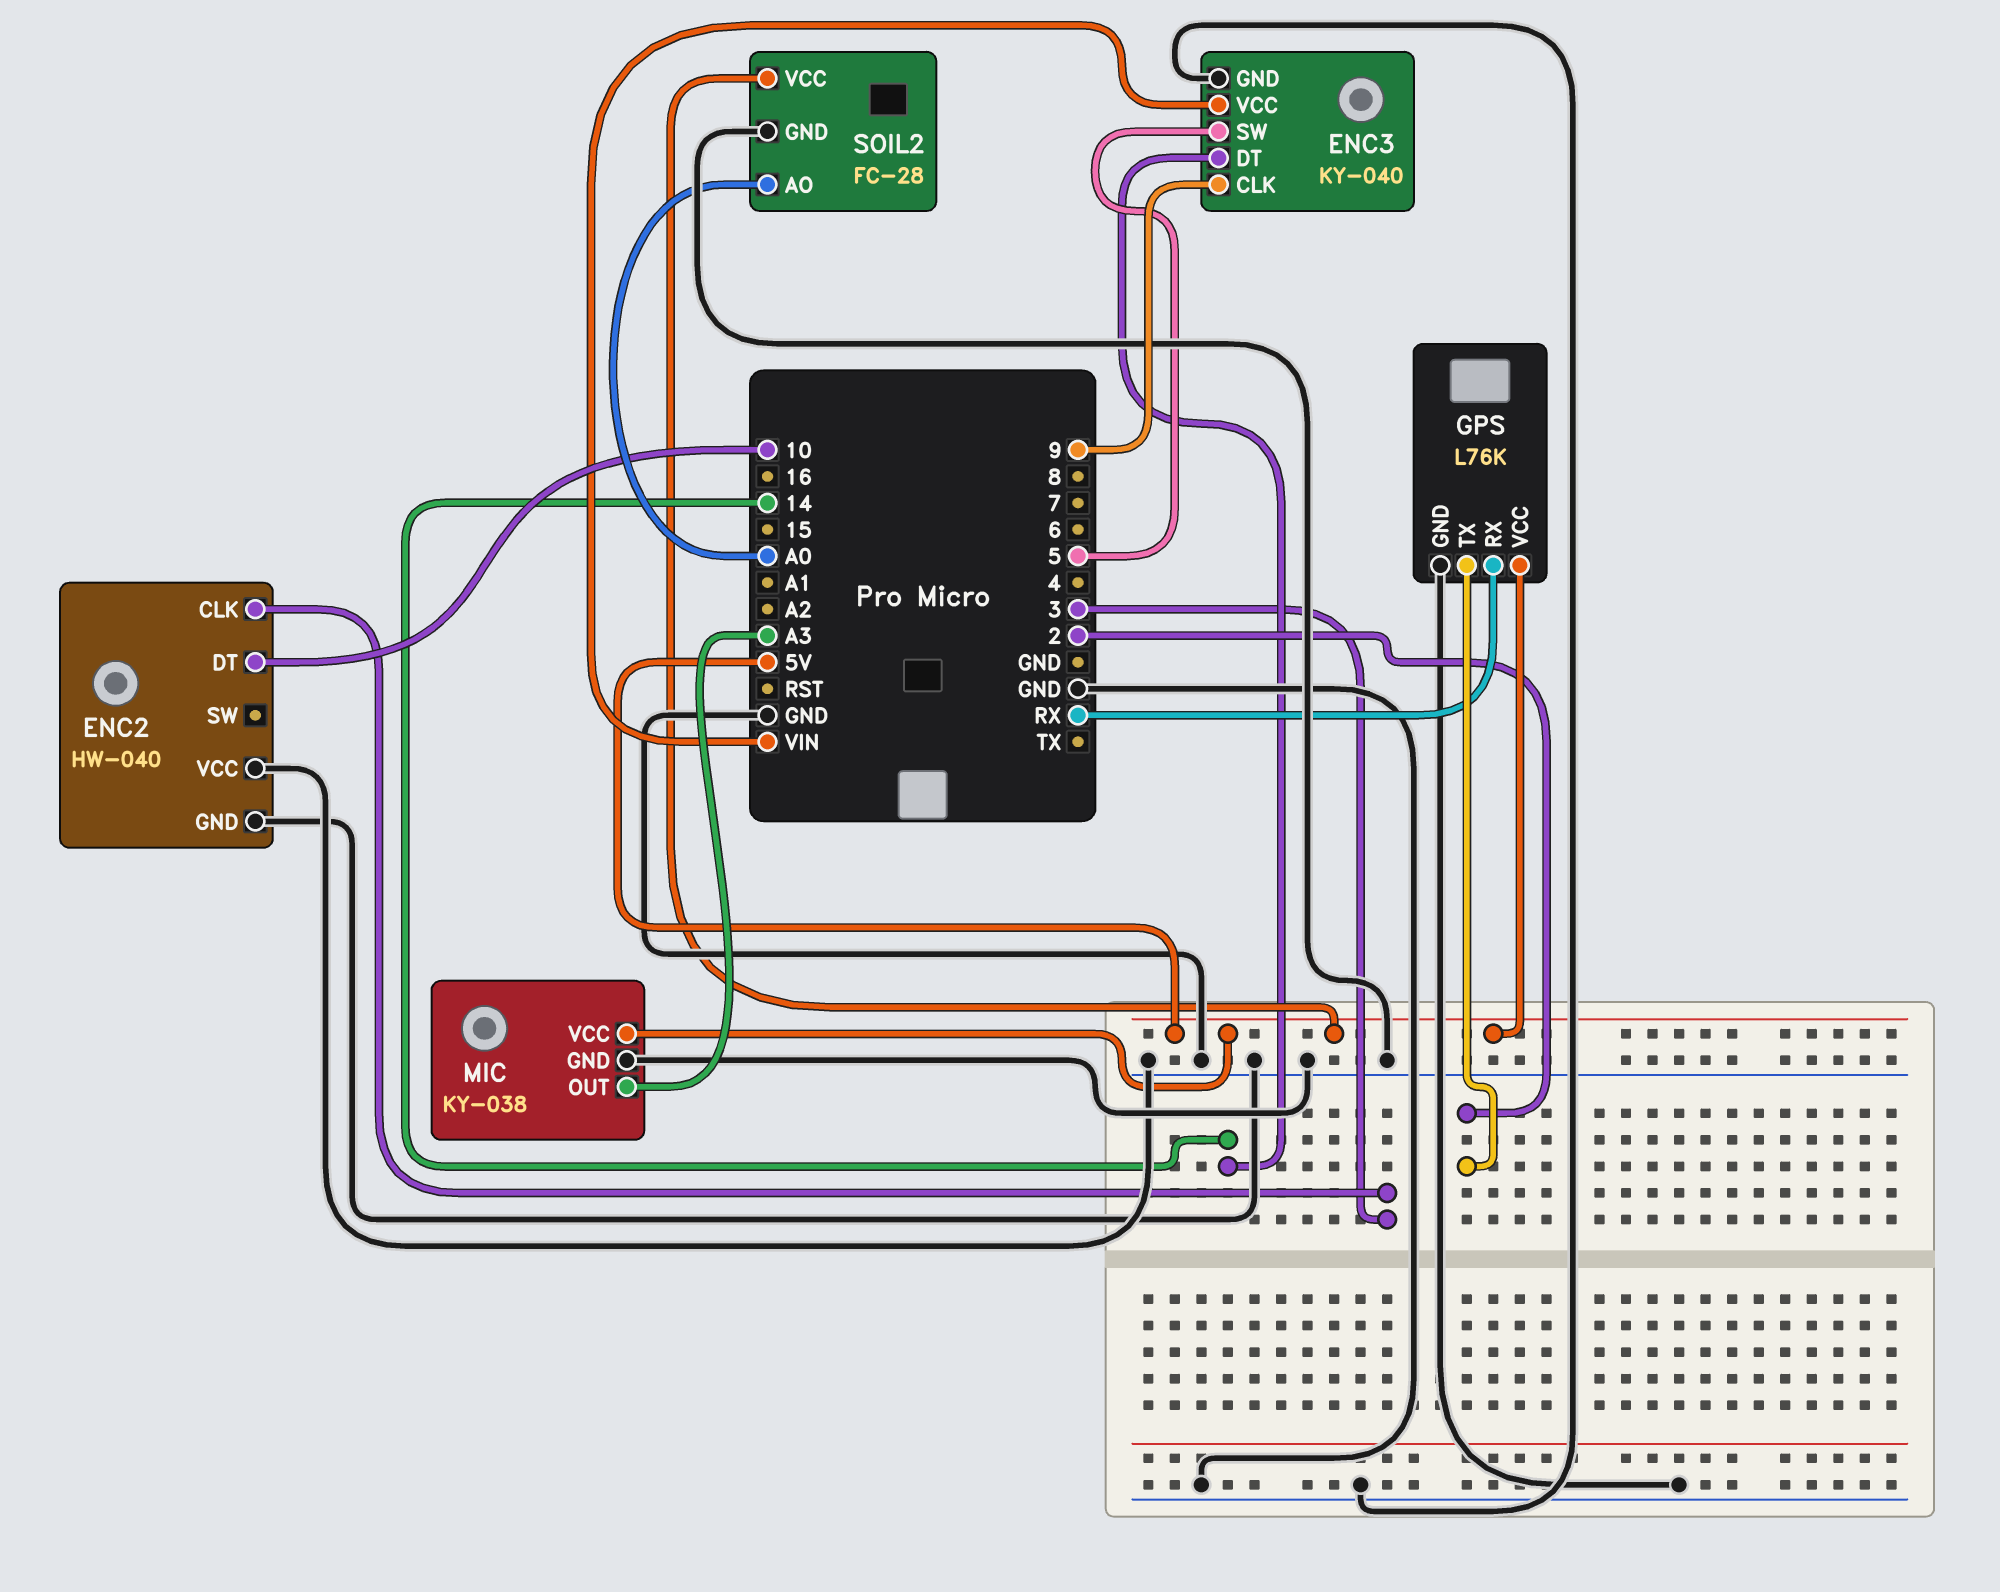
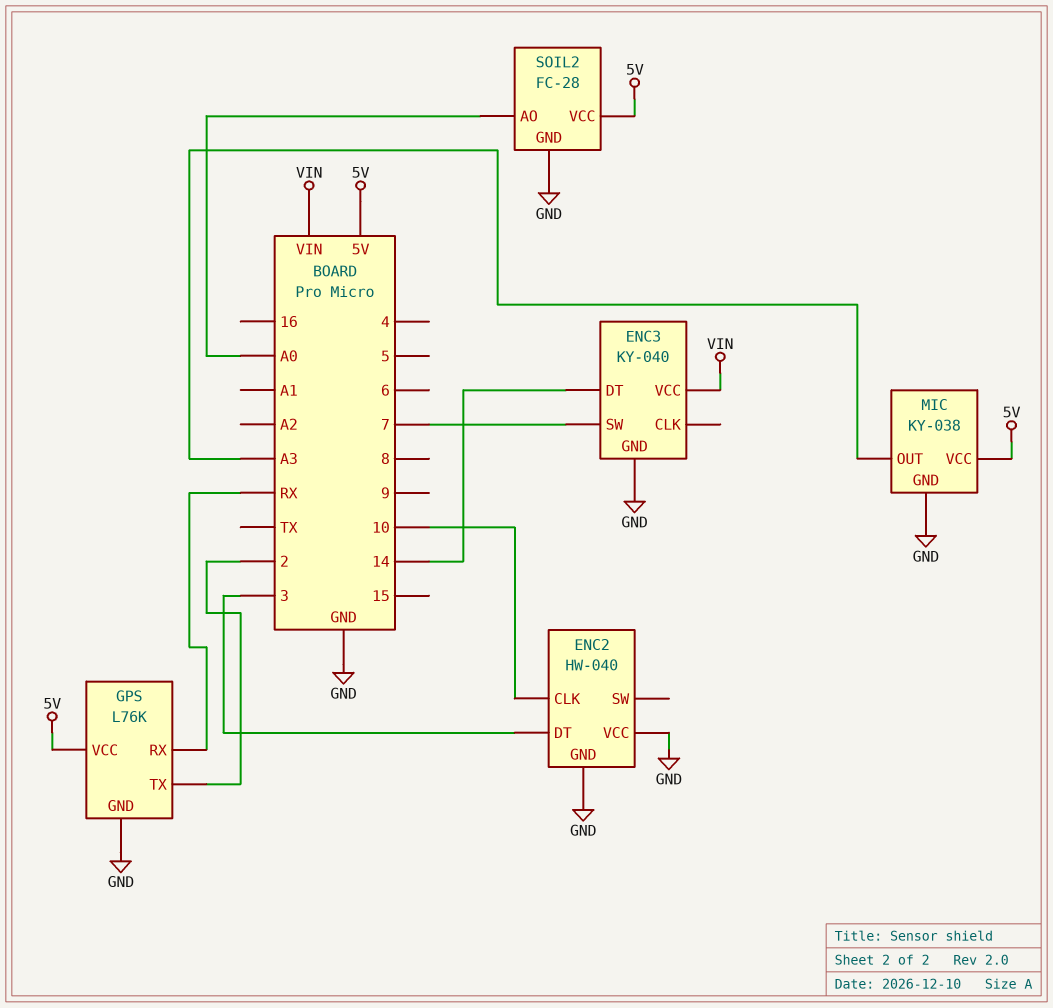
ENC2 pin CLK: 3 -> 10
ENC2 pin DT: 10 -> 3
ENC3 pin CLK: 9 -> none
ENC3 pin SW: 5 -> 7

